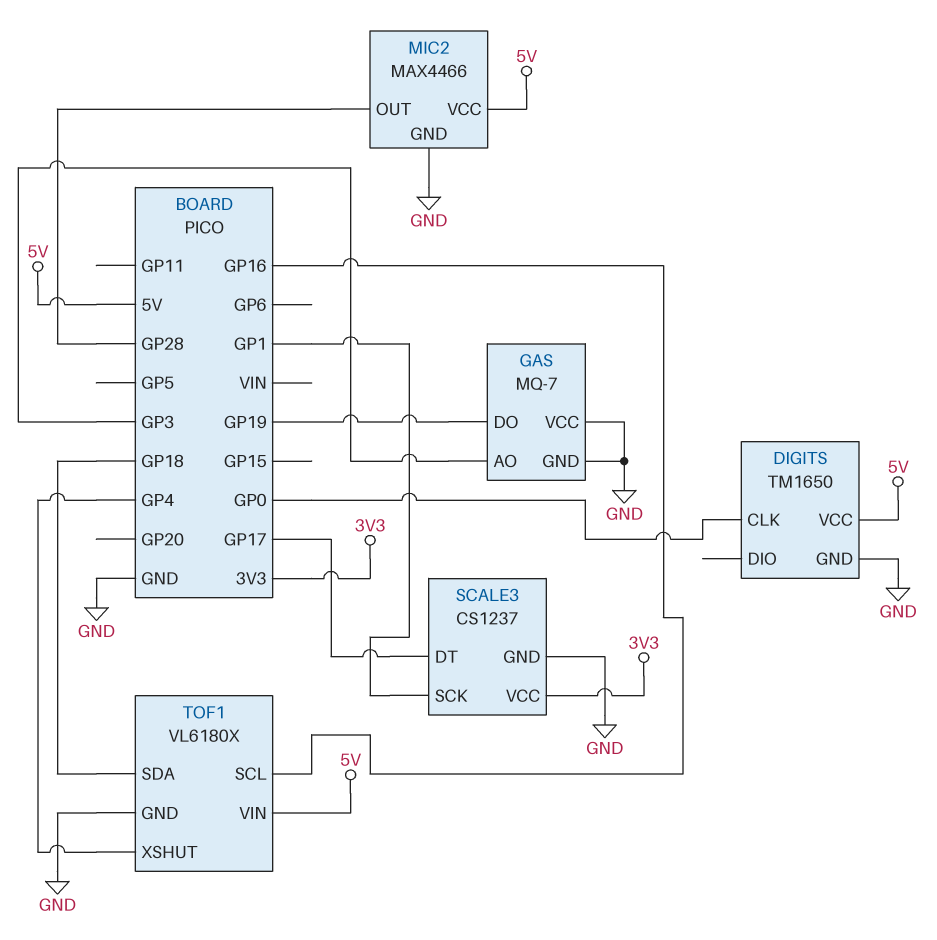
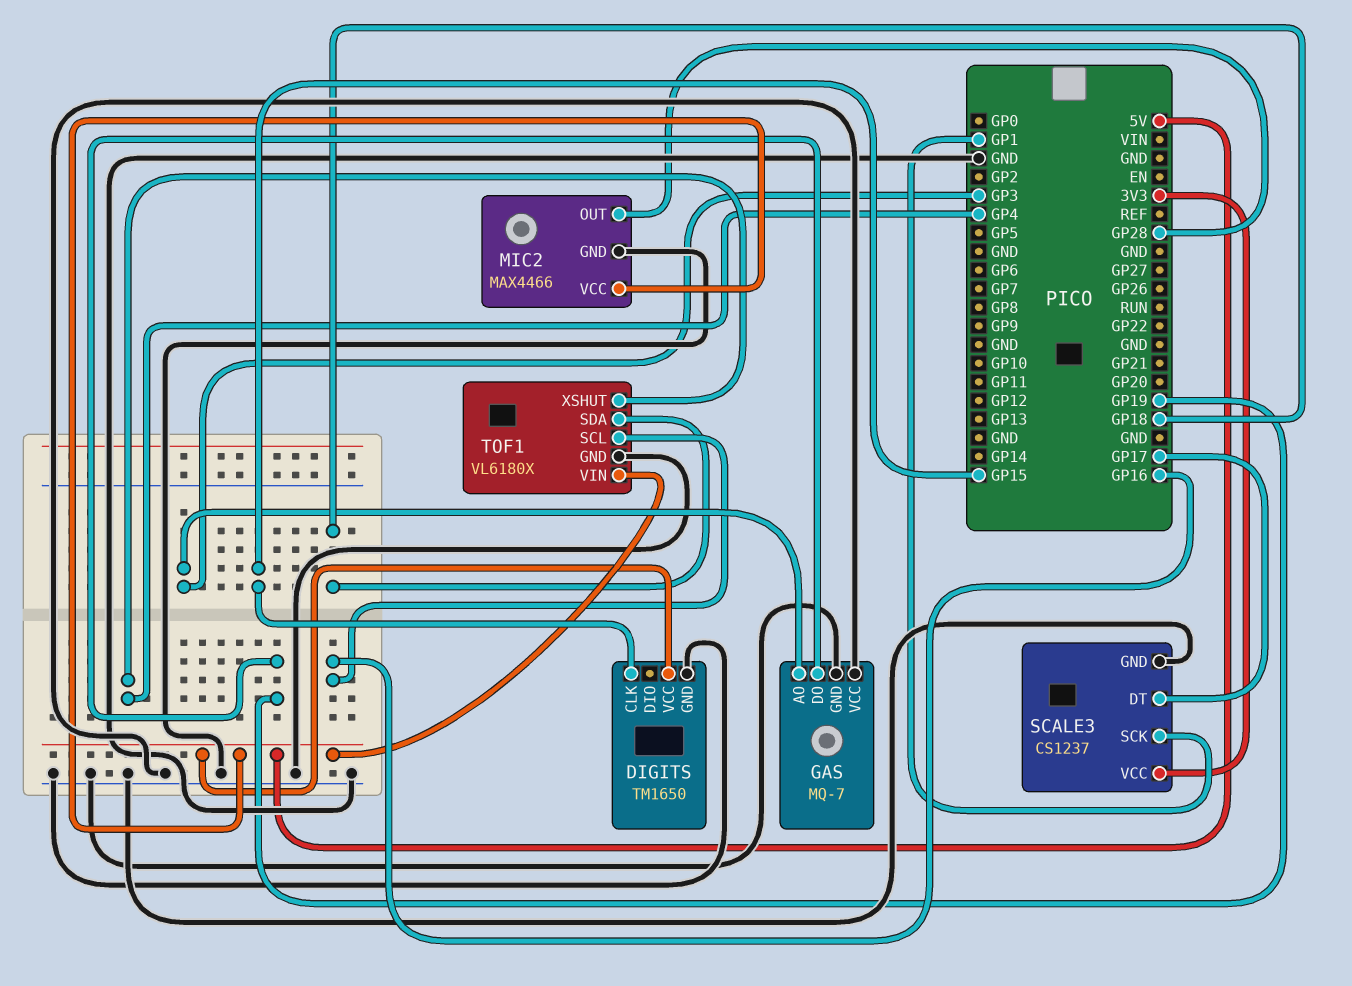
DIGITS pin CLK: GP0 -> GP15

